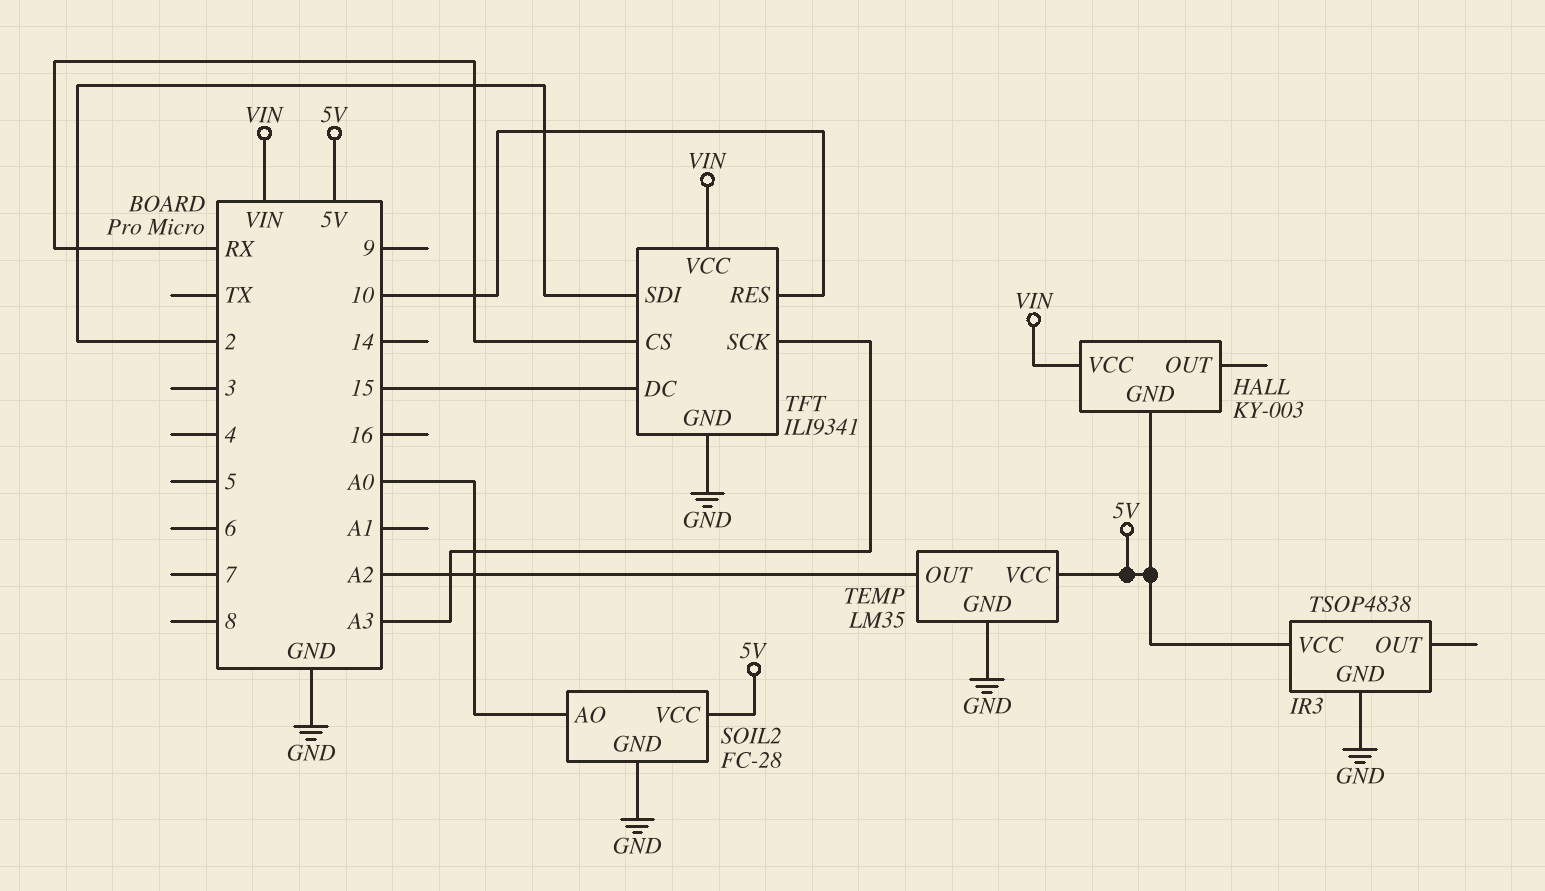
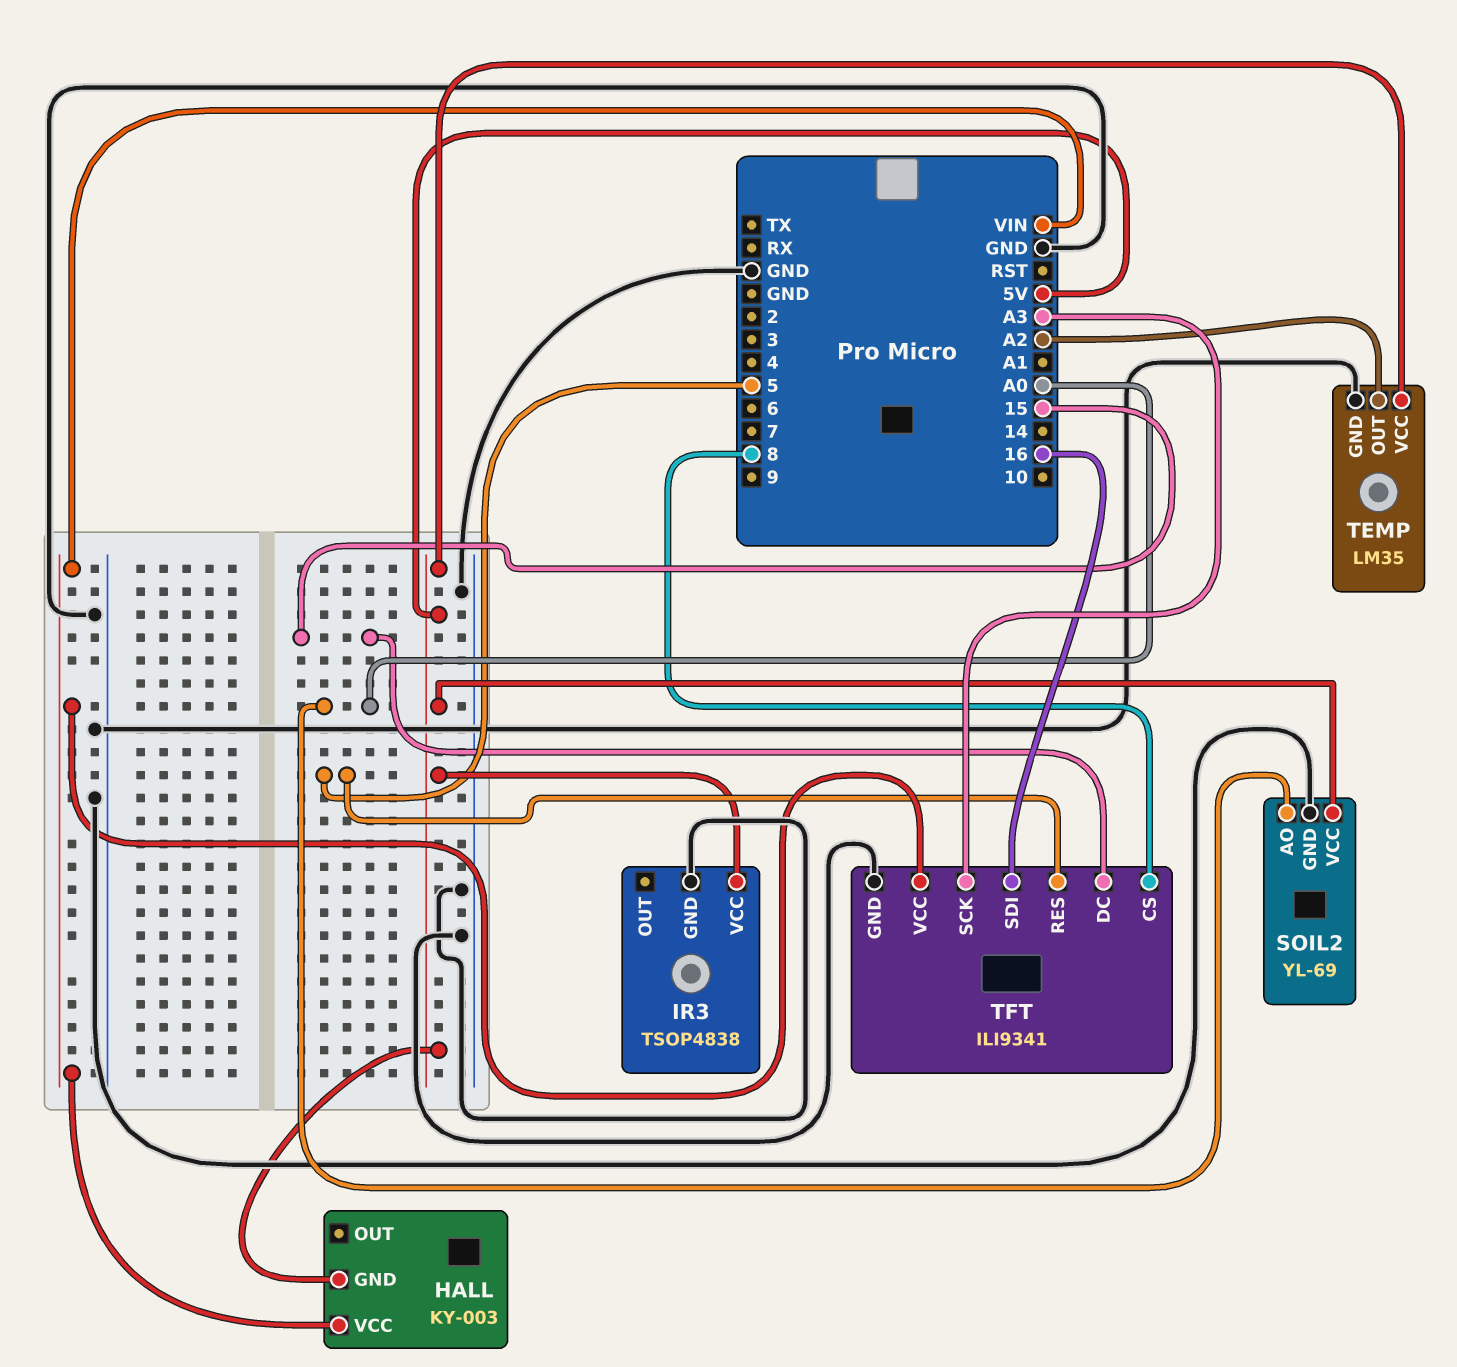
SOIL2: FC-28 -> YL-69
TFT pin CS: RX -> 8
TFT pin RES: 10 -> 5
TFT pin SDI: 2 -> 16

